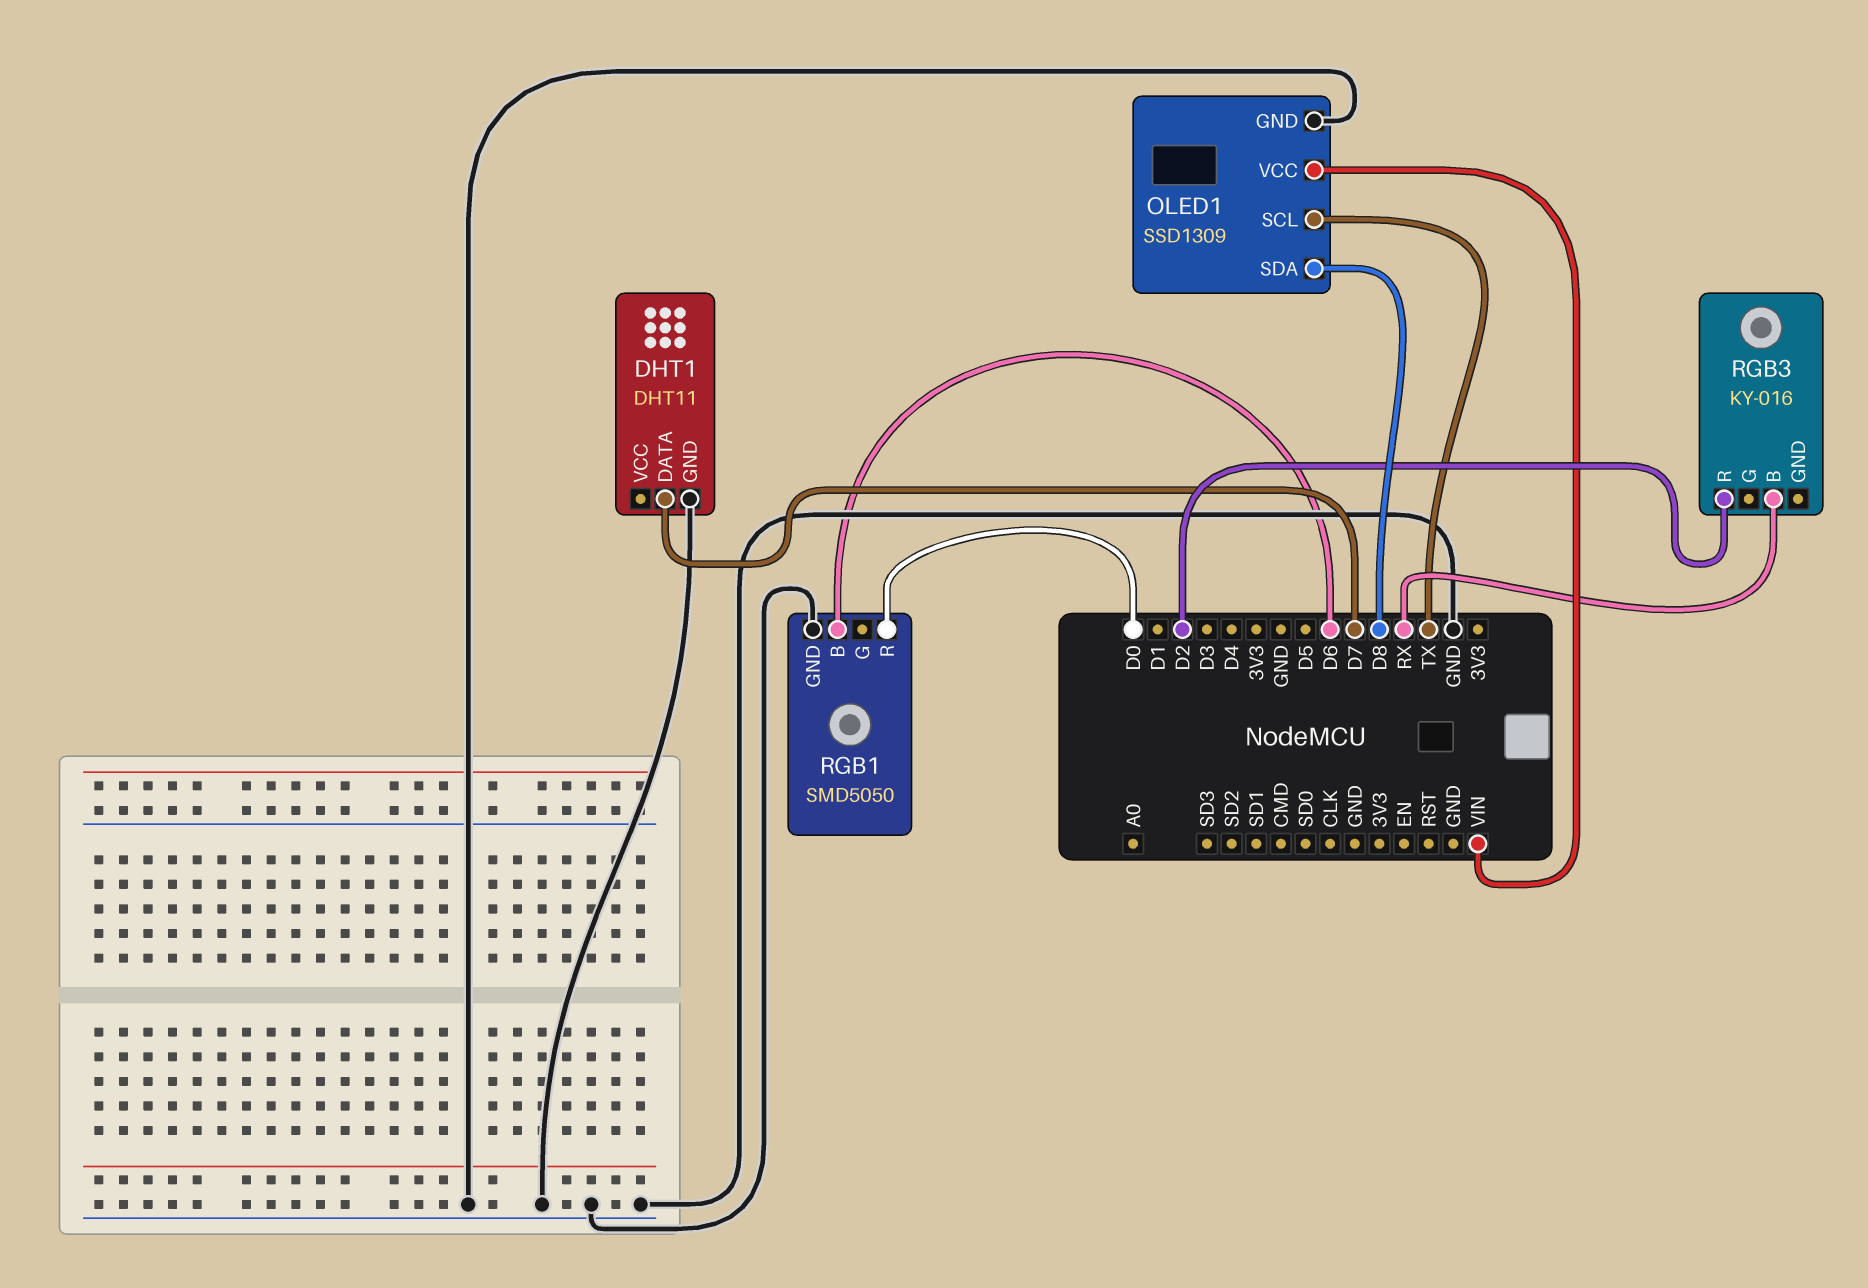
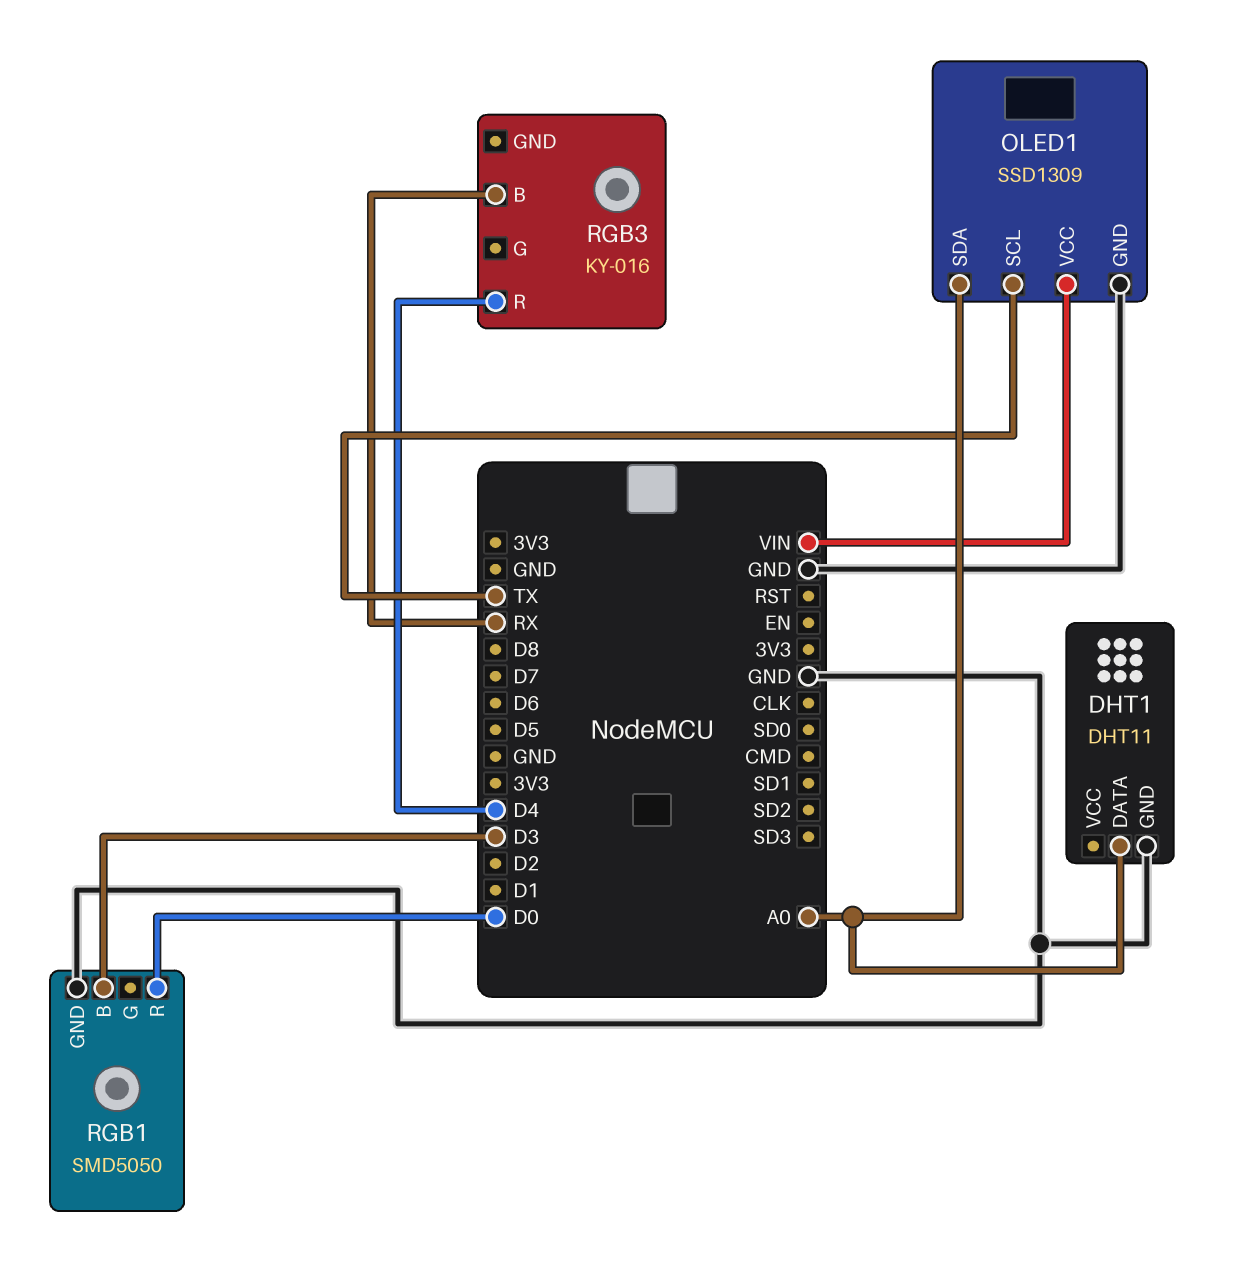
DHT1 pin DATA: D7 -> A0
OLED1 pin SDA: D8 -> A0
RGB1 pin B: D6 -> D3
RGB3 pin R: D2 -> D4

